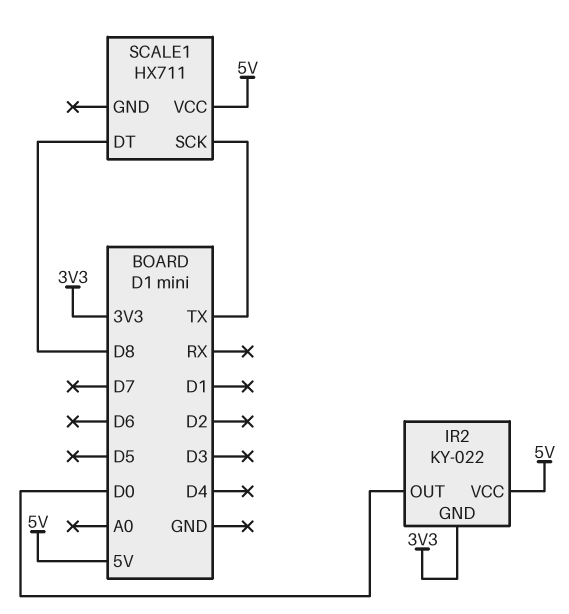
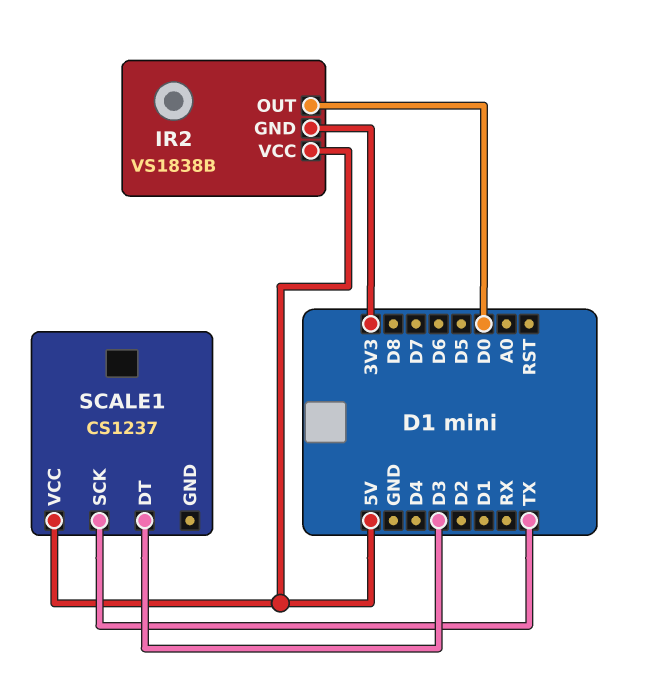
IR2: KY-022 -> VS1838B
SCALE1: HX711 -> CS1237
SCALE1 pin DT: D8 -> D3

